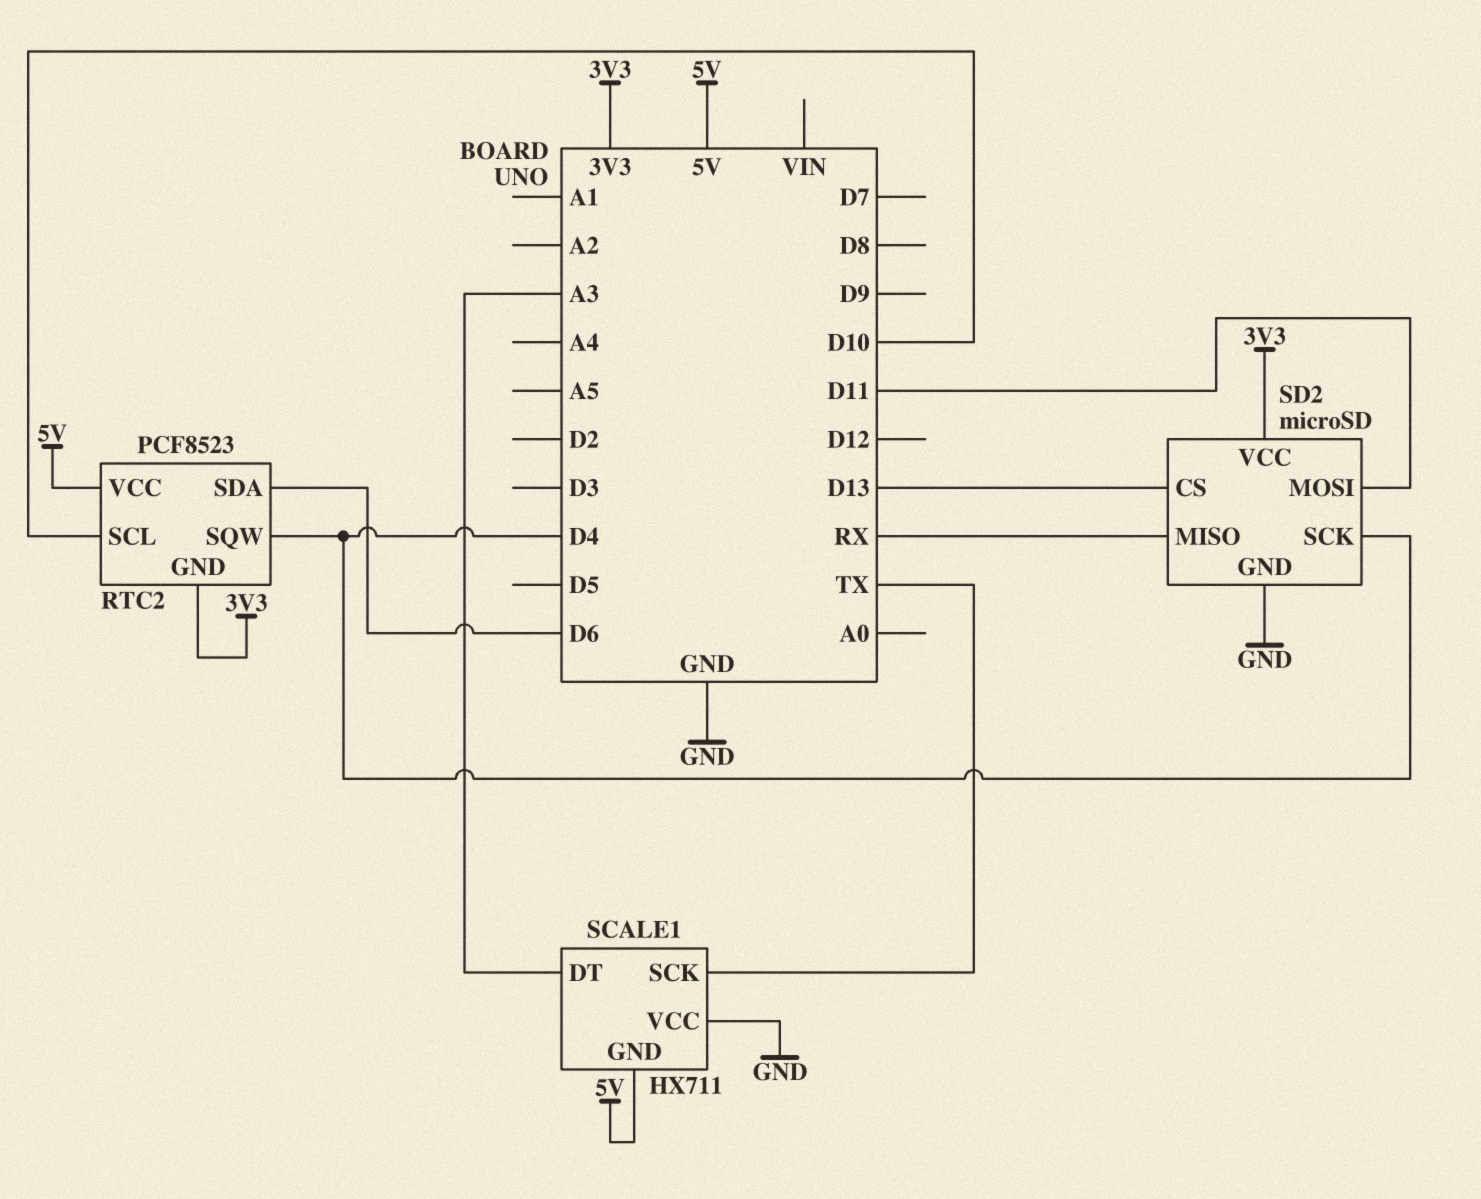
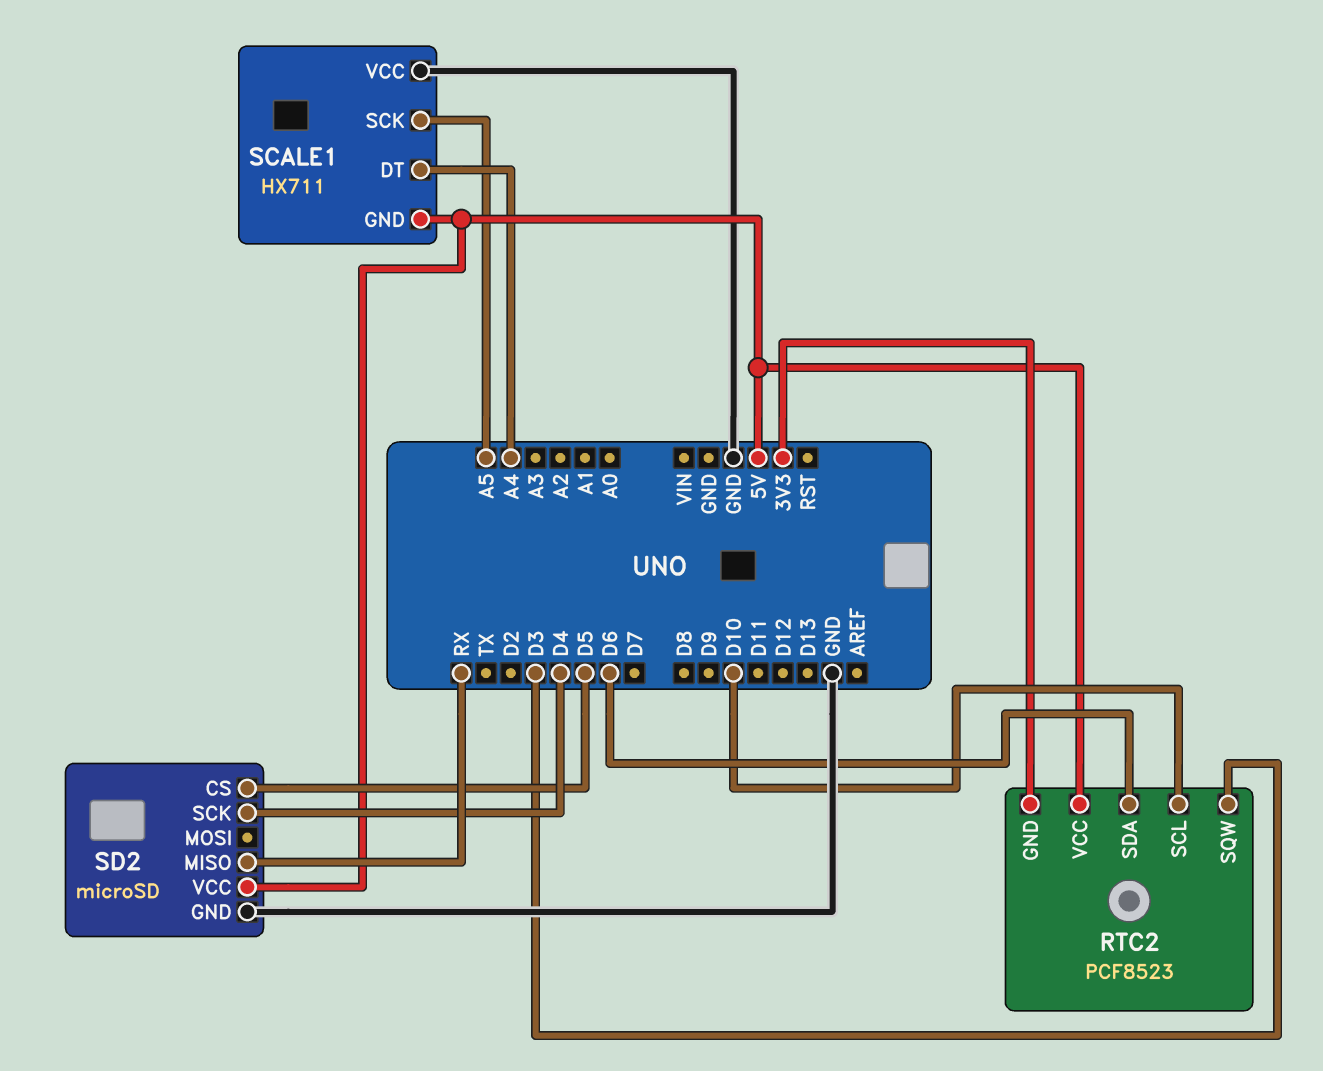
RTC2 pin SQW: D4 -> D3
SCALE1 pin DT: A3 -> A4
SCALE1 pin SCK: TX -> A5
SD2 pin CS: D13 -> D5
SD2 pin MOSI: D11 -> none
SD2 pin VCC: 3V3 -> 5V

